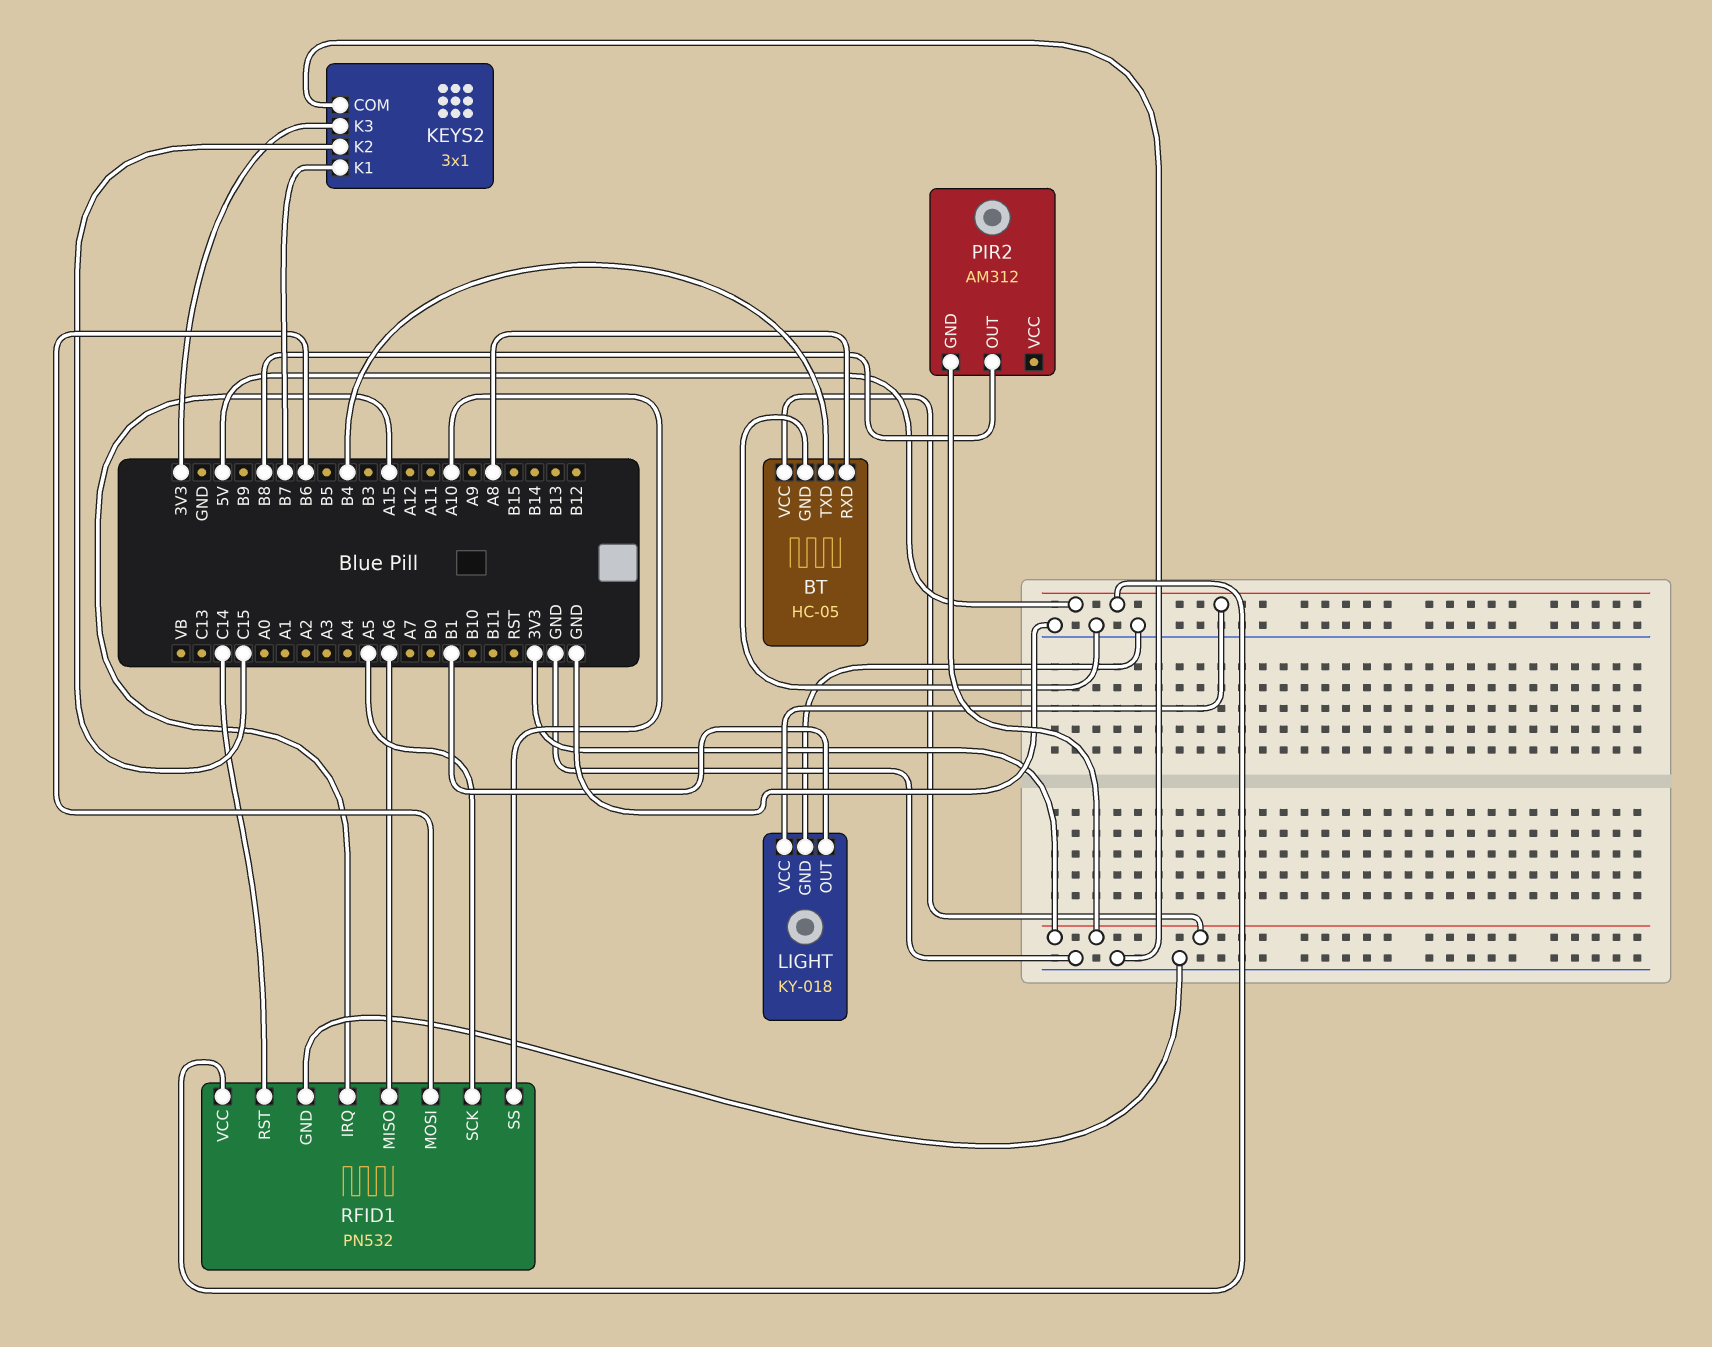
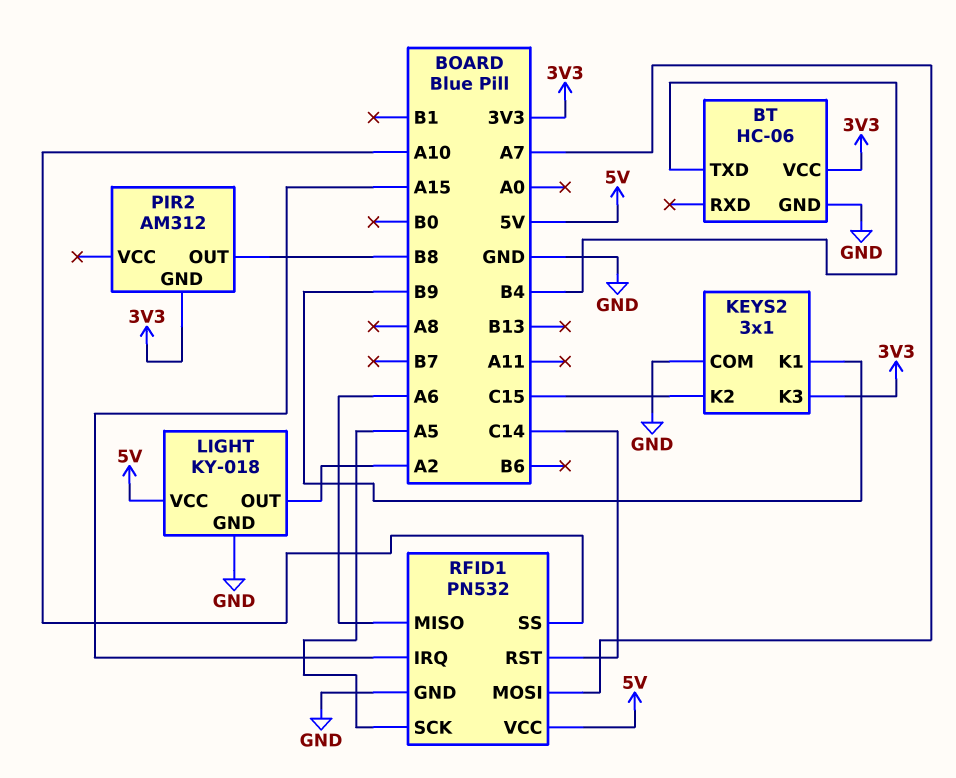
BT: HC-05 -> HC-06
BT pin RXD: A8 -> none
KEYS2 pin K1: B7 -> B9
LIGHT pin OUT: B1 -> A2
RFID1 pin MOSI: B6 -> A7

